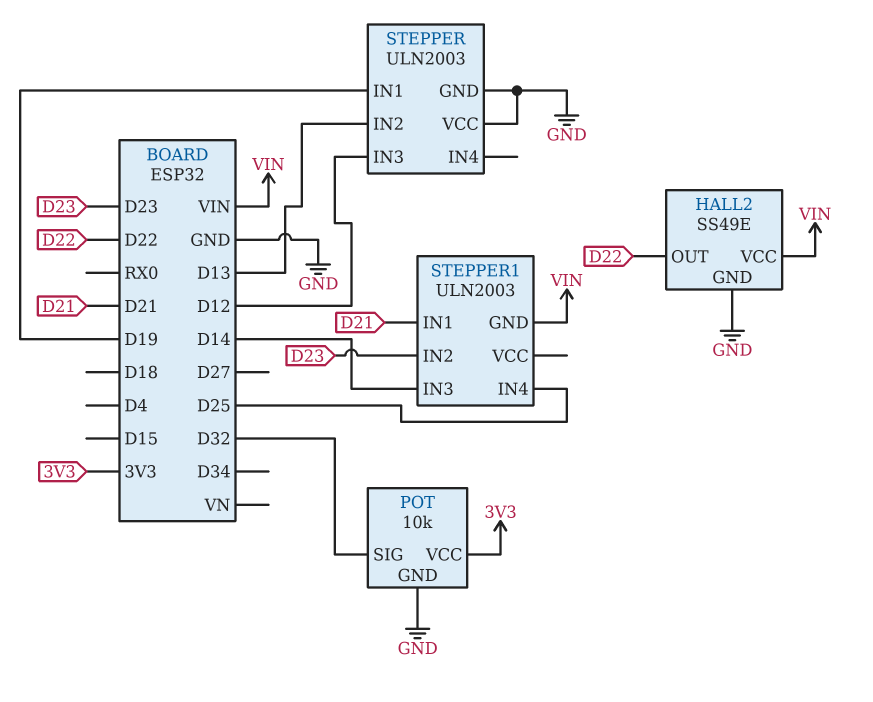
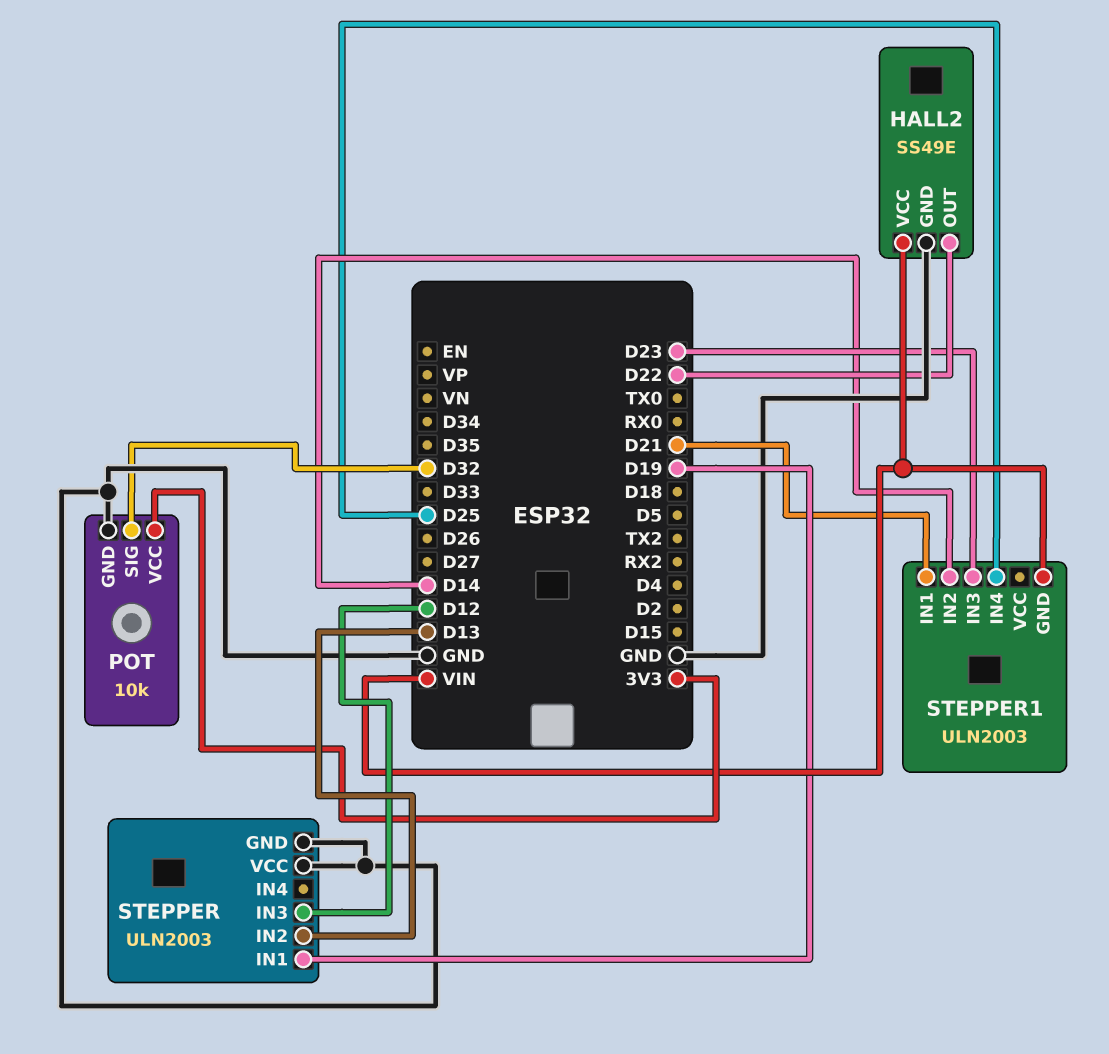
STEPPER1 pin IN2: D23 -> D14
STEPPER1 pin IN3: D14 -> D23

